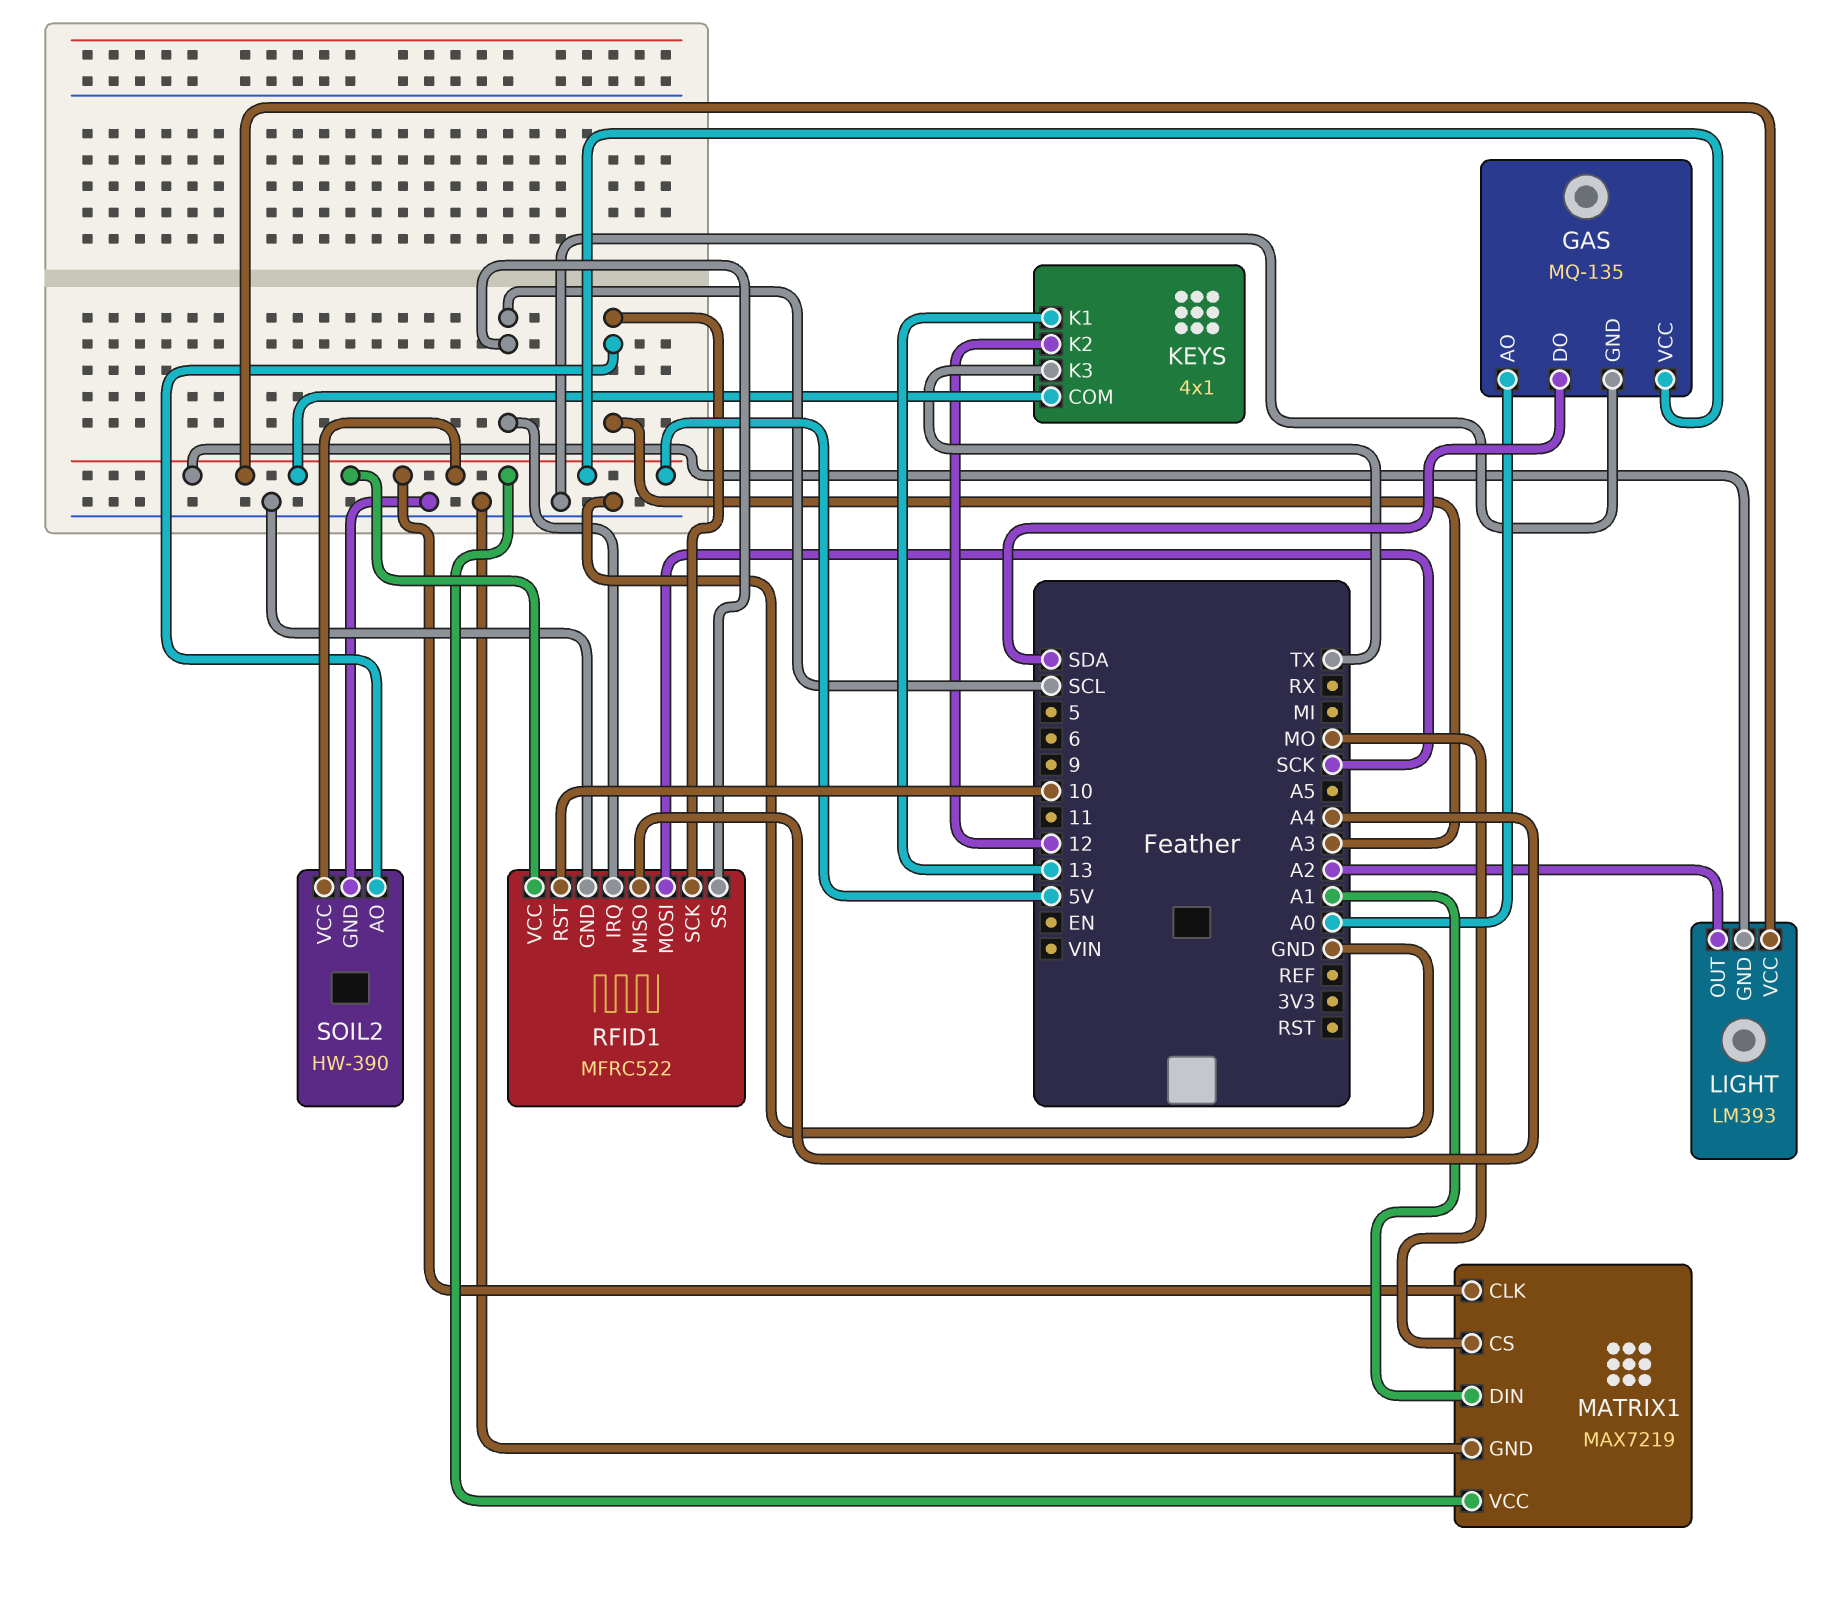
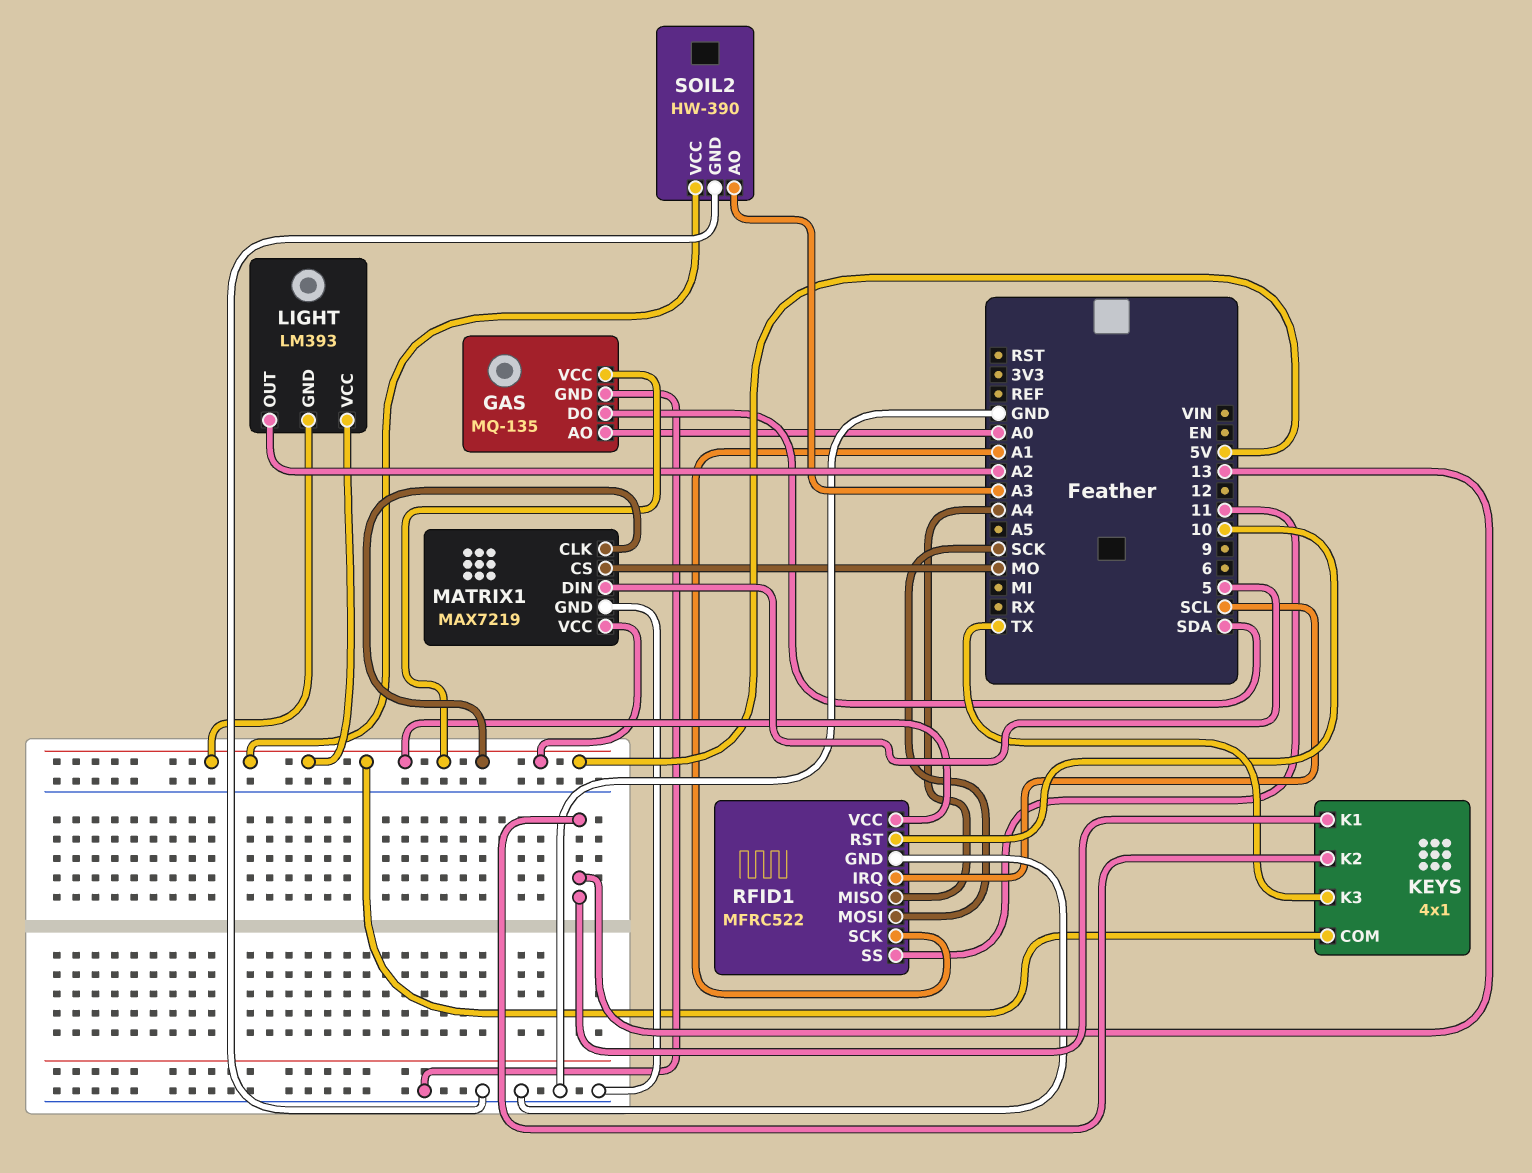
KEYS pin K2: 12 -> 13
MATRIX1 pin DIN: A1 -> 5
RFID1 pin SCK: A3 -> A1
RFID1 pin SS: SCL -> 11

